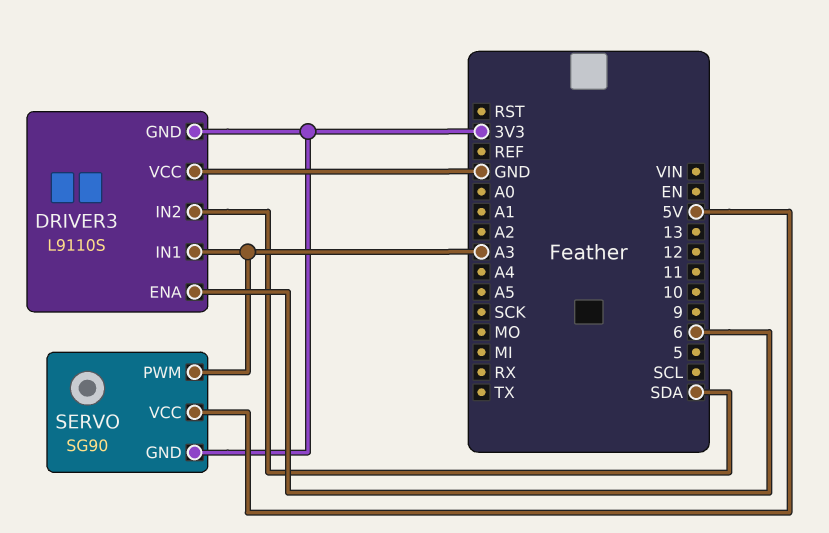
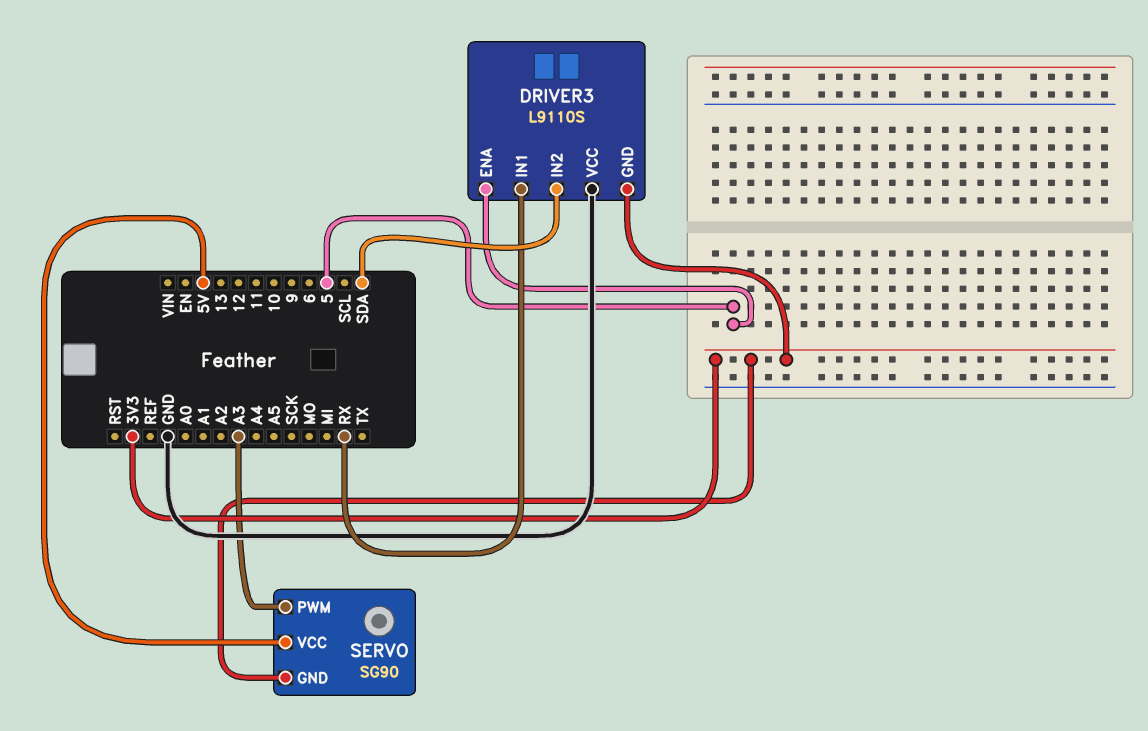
DRIVER3 pin ENA: 6 -> 5
DRIVER3 pin IN1: A3 -> RX

